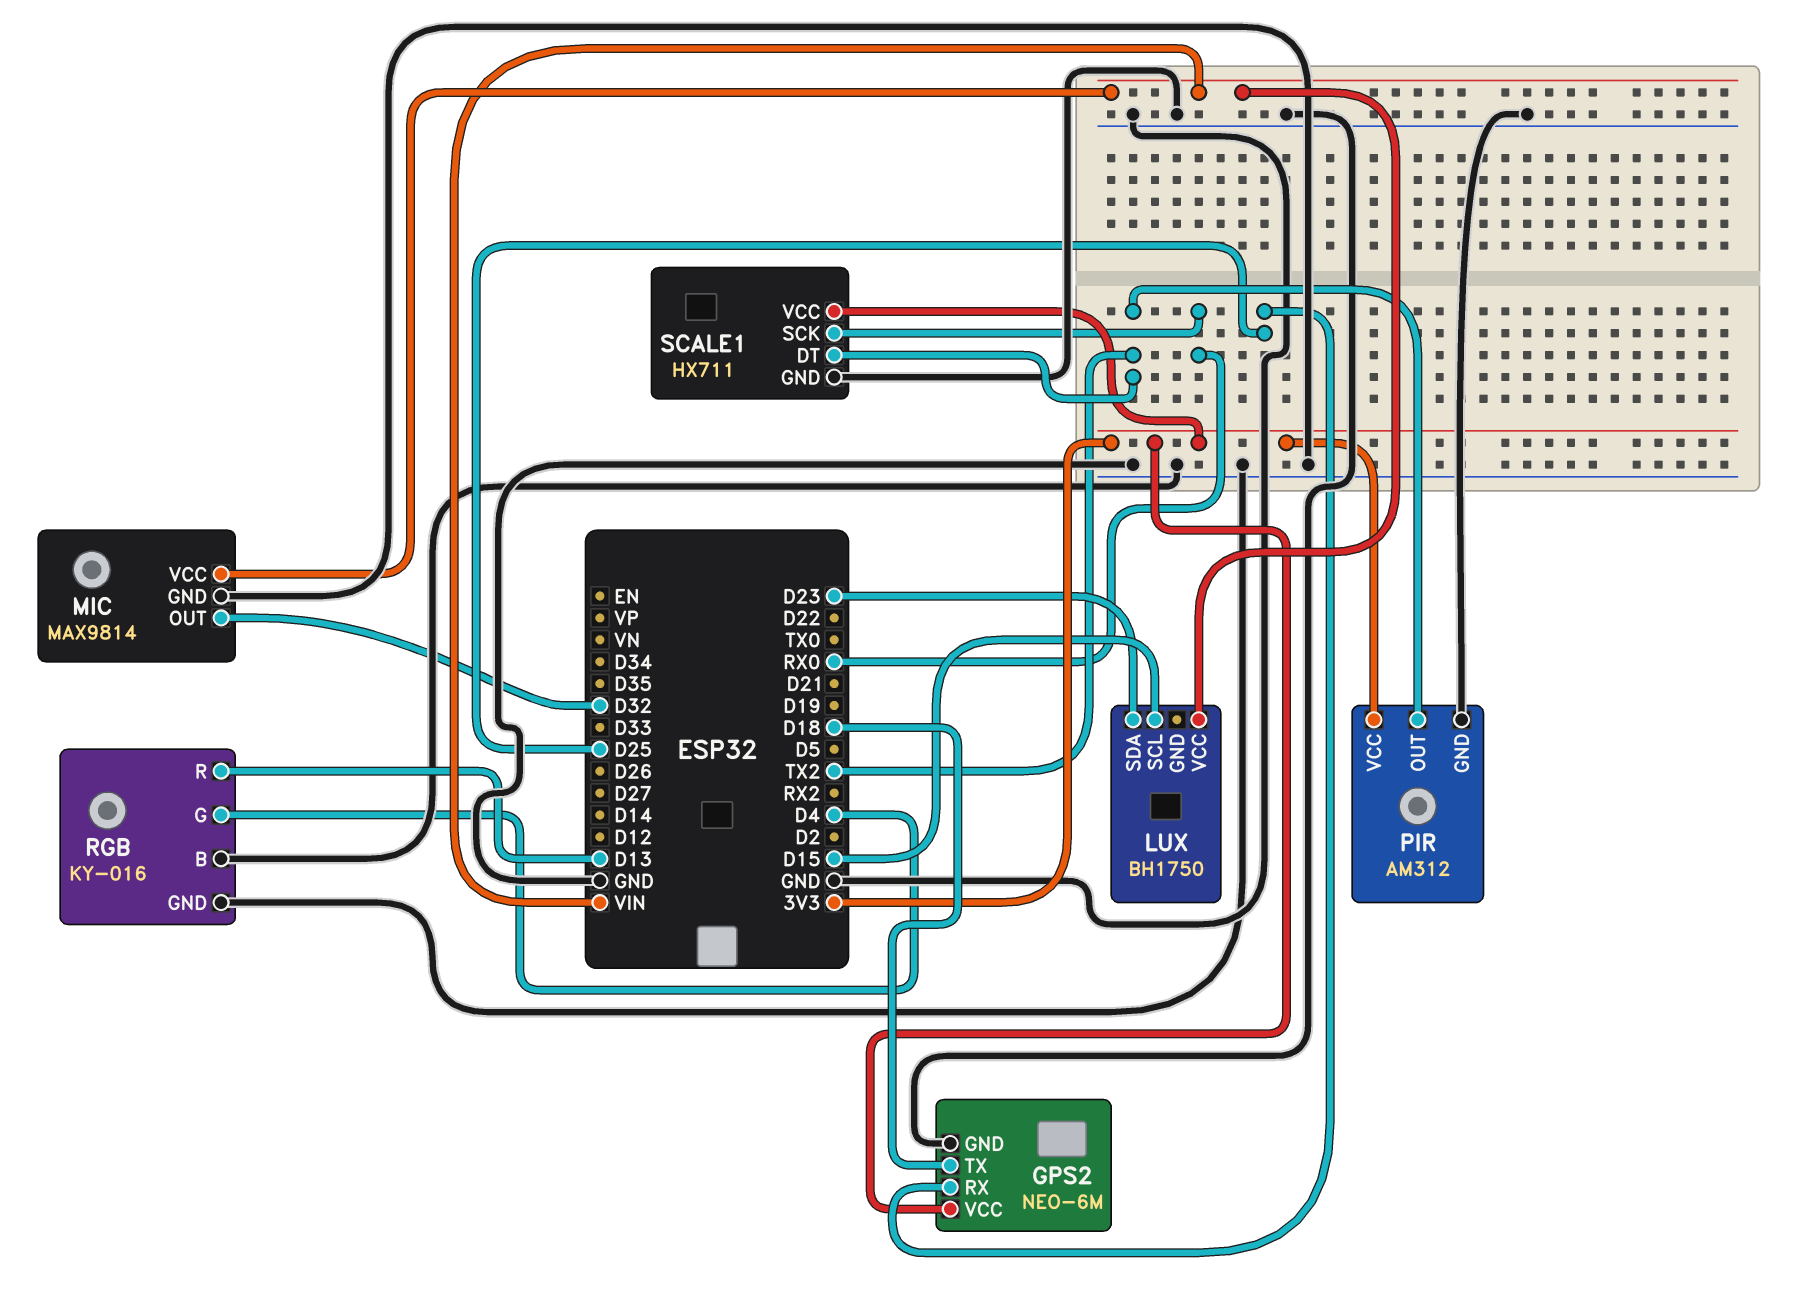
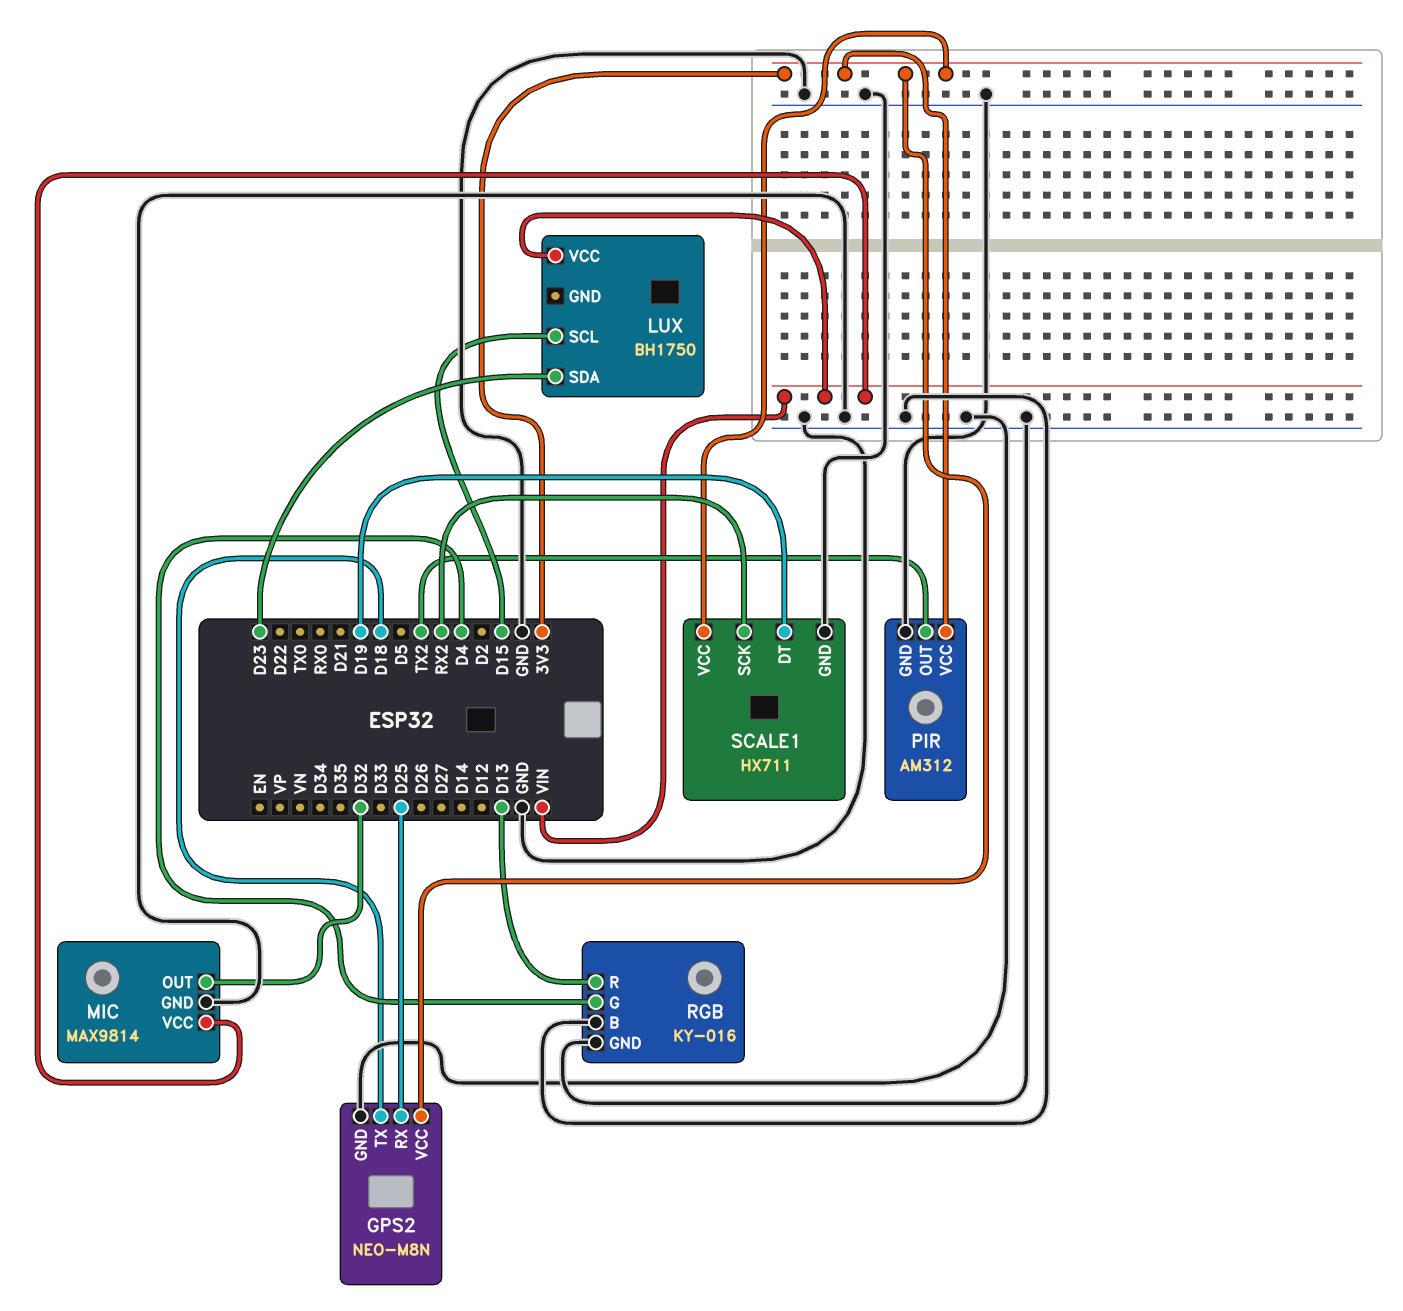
GPS2: NEO-6M -> NEO-M8N
SCALE1 pin DT: TX2 -> D19
SCALE1 pin SCK: RX0 -> RX2

